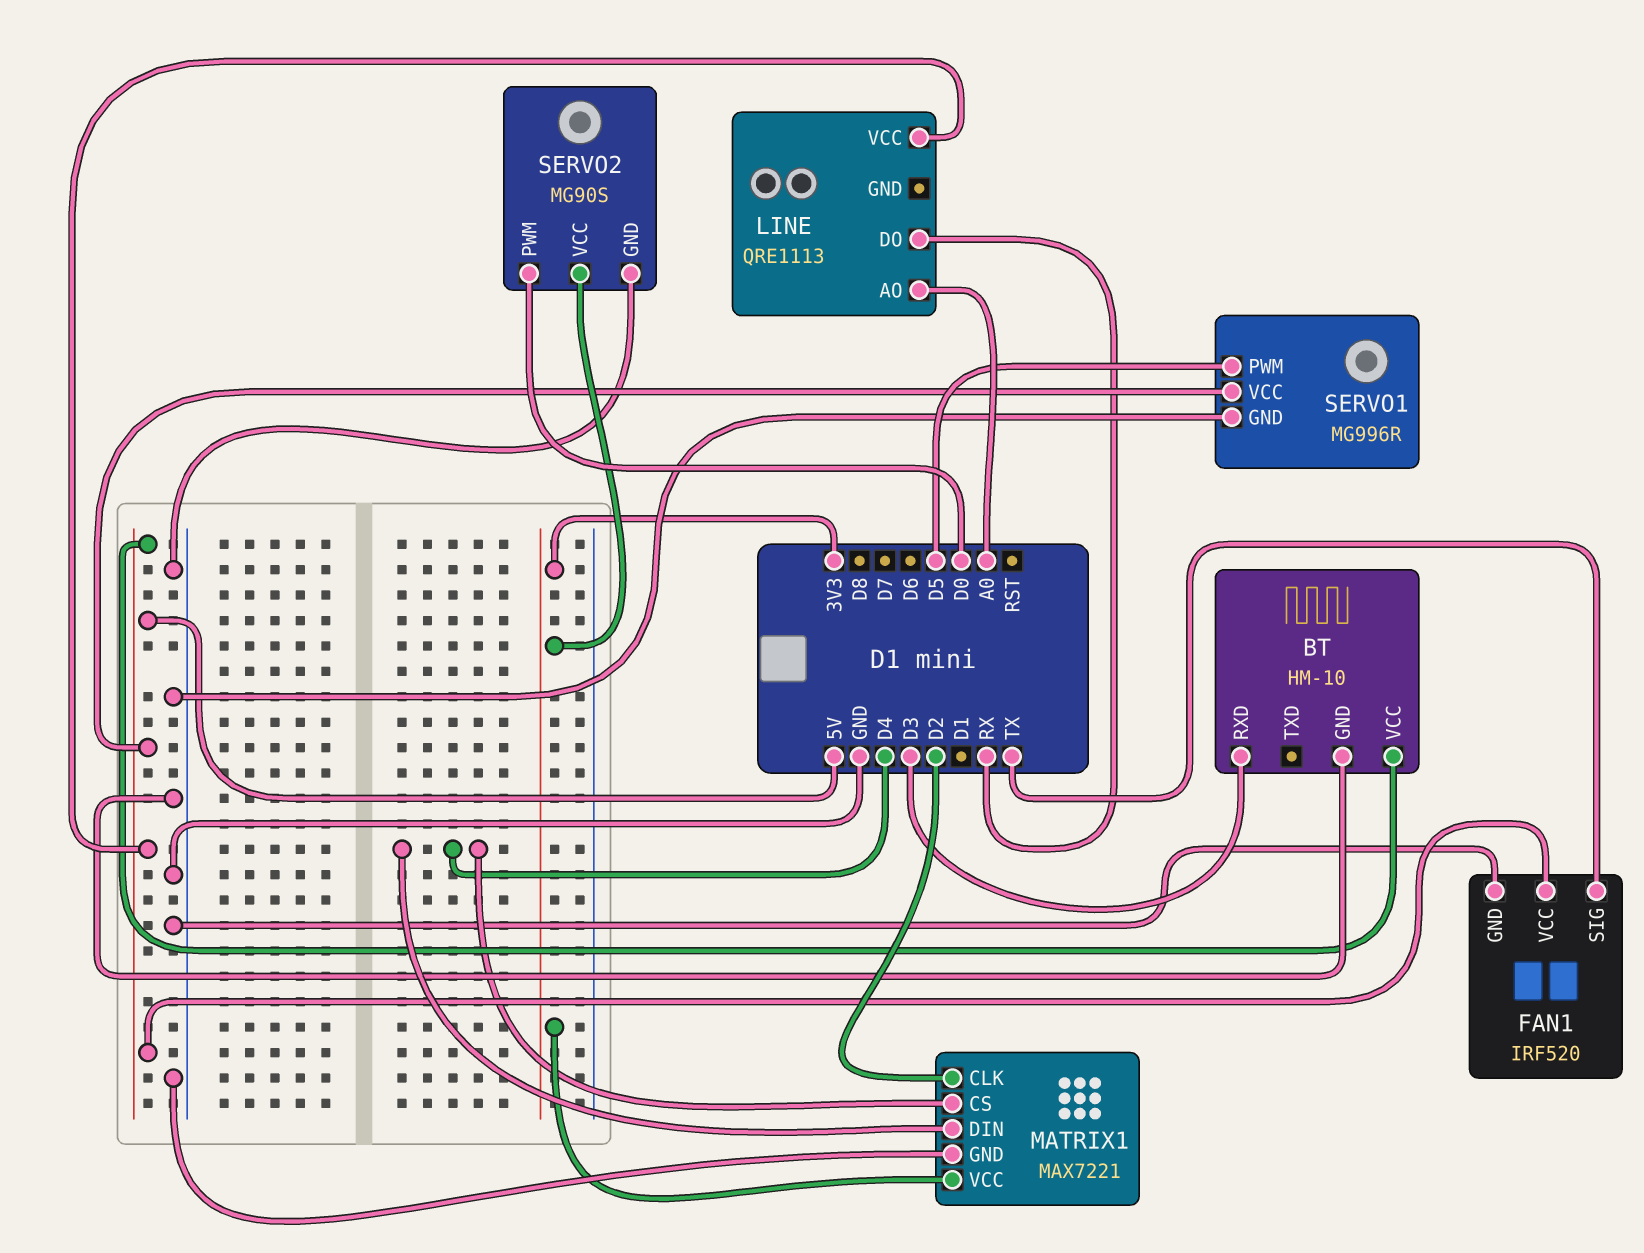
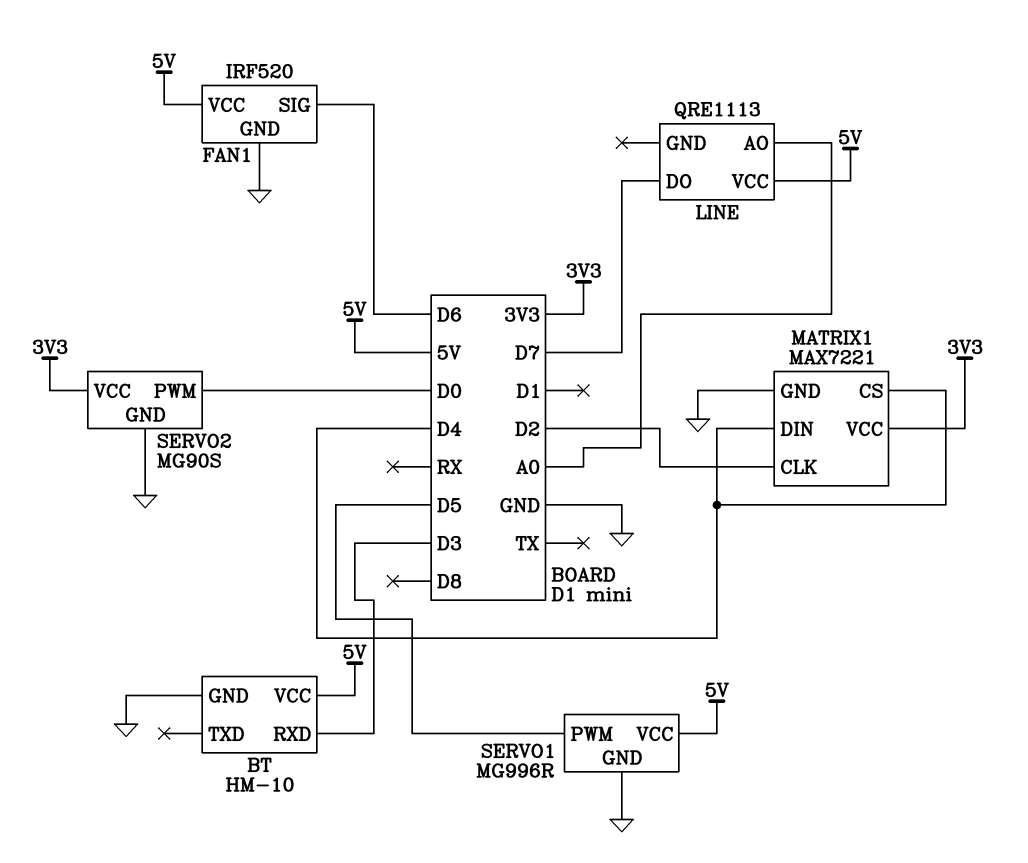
FAN1 pin SIG: TX -> D6
LINE pin DO: RX -> D7

